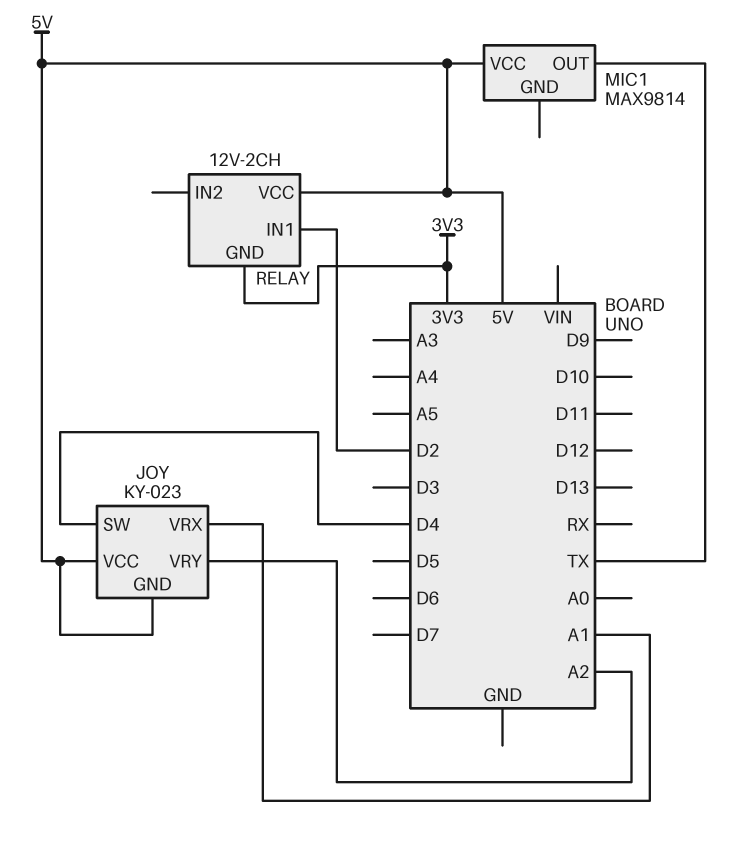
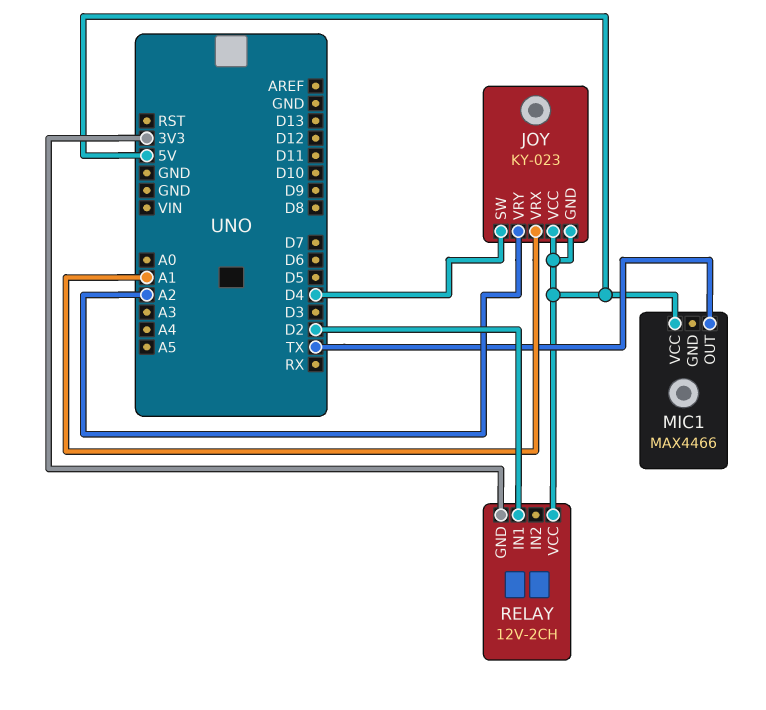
MIC1: MAX9814 -> MAX4466

